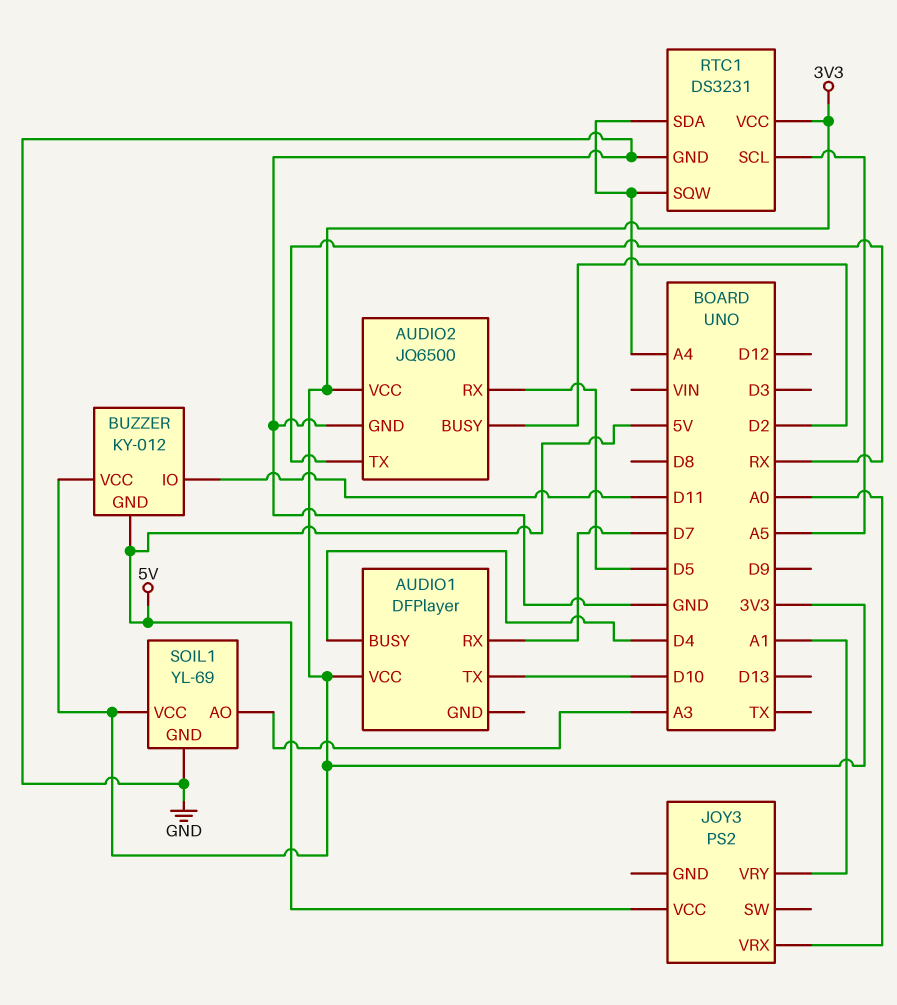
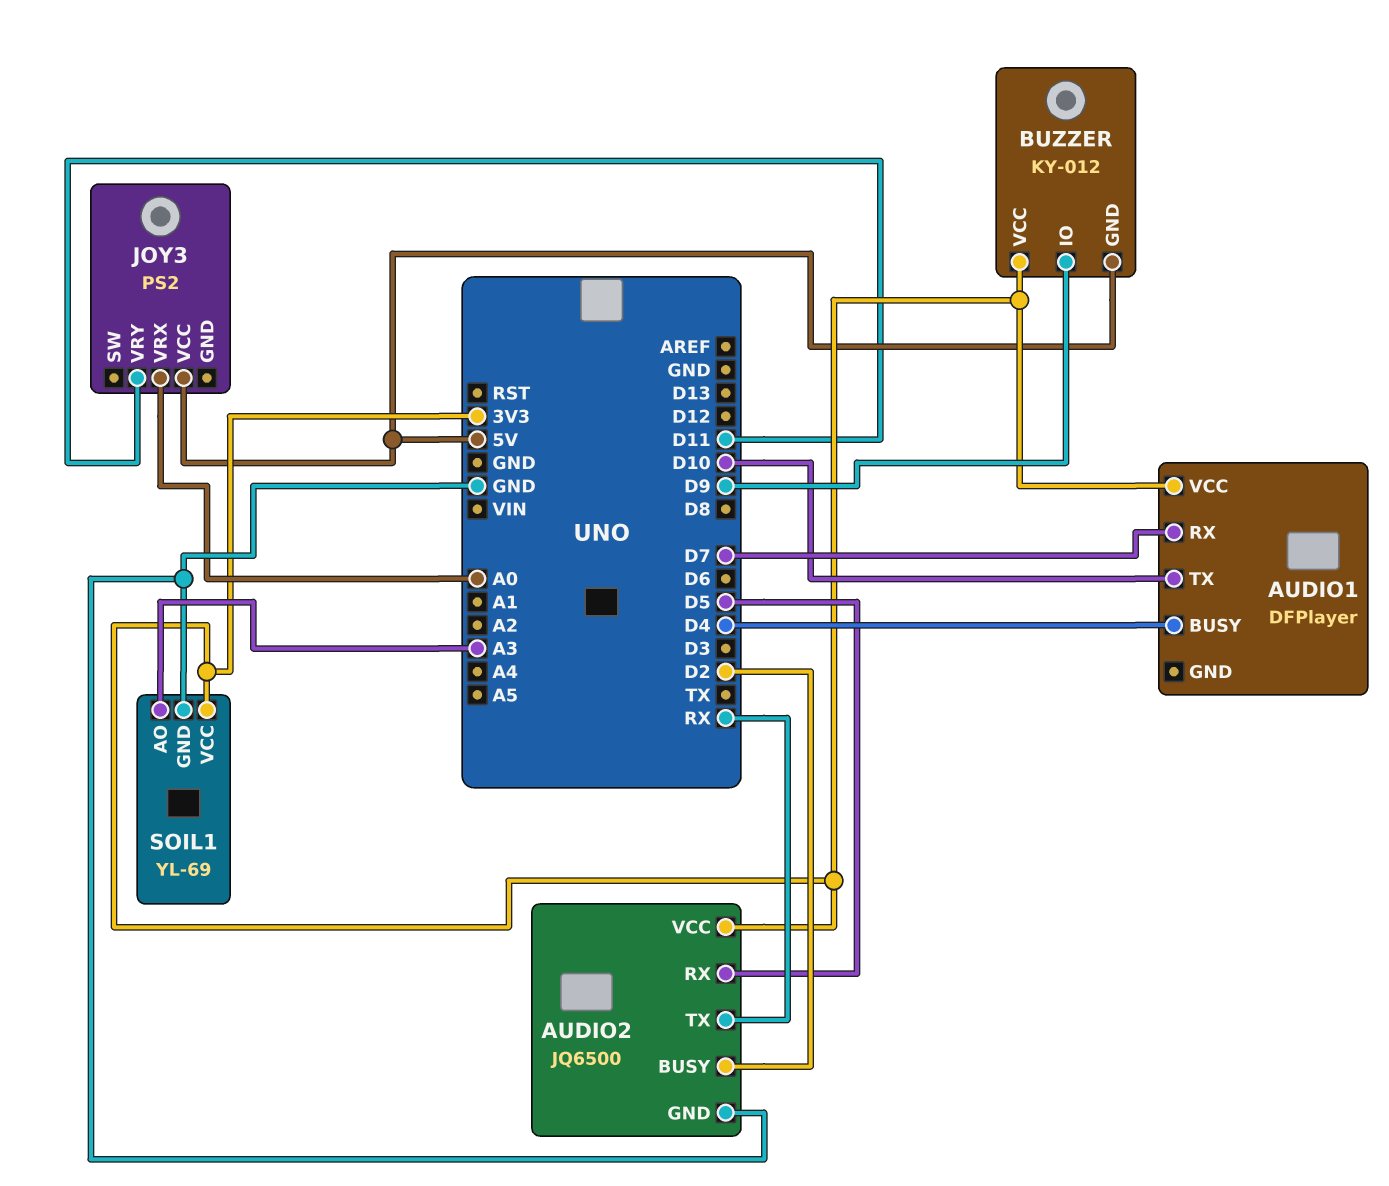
BUZZER pin IO: D11 -> D9
JOY3 pin VRY: A1 -> D11
RTC1: DS3231 -> none
RTC1 pin GND: GND -> none
RTC1 pin SCL: A5 -> none
RTC1 pin SDA: A4 -> none
RTC1 pin SQW: A4 -> none
RTC1 pin VCC: 3V3 -> none

